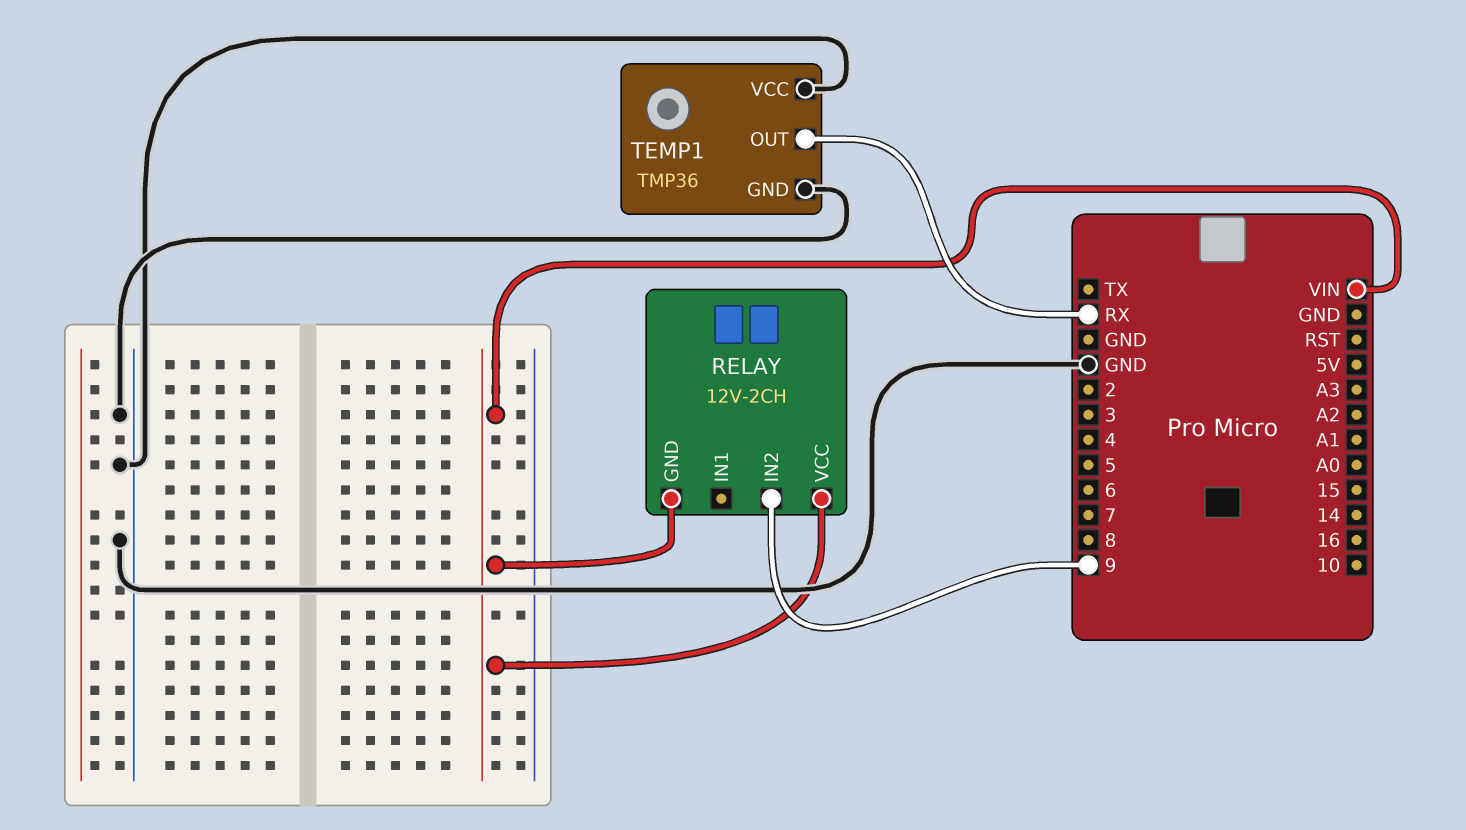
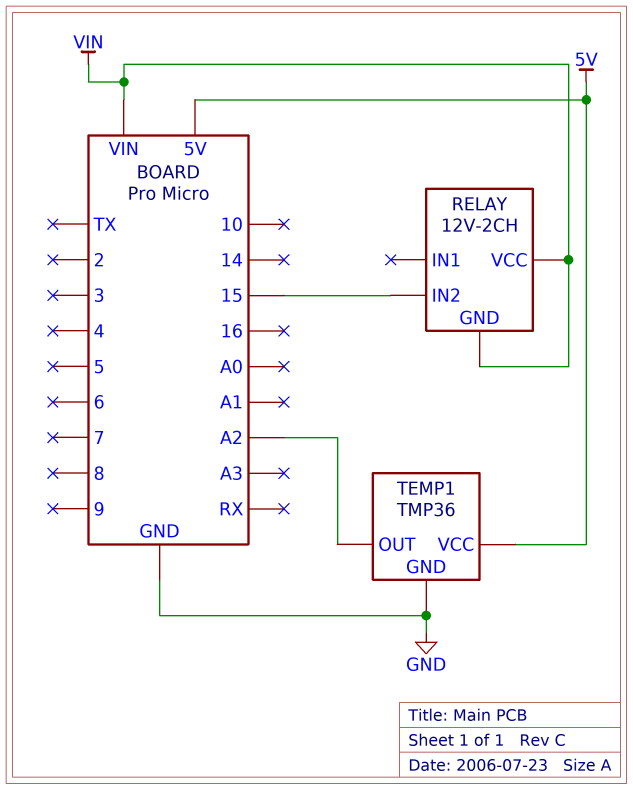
RELAY pin IN2: 9 -> 15
TEMP1 pin OUT: RX -> A2
TEMP1 pin VCC: GND -> 5V

